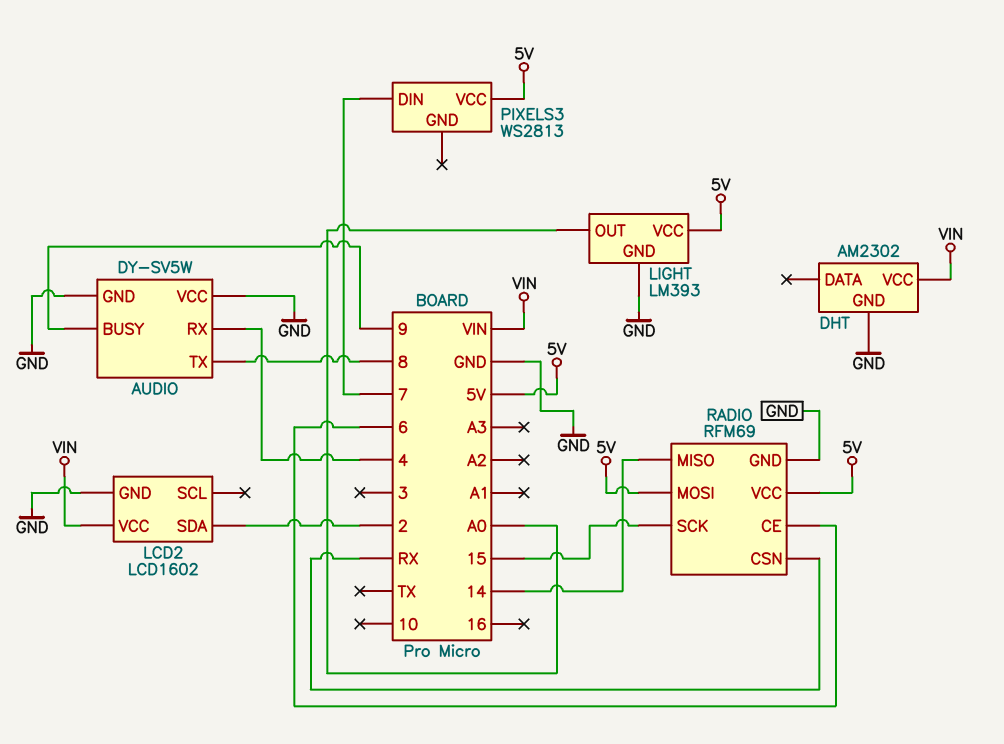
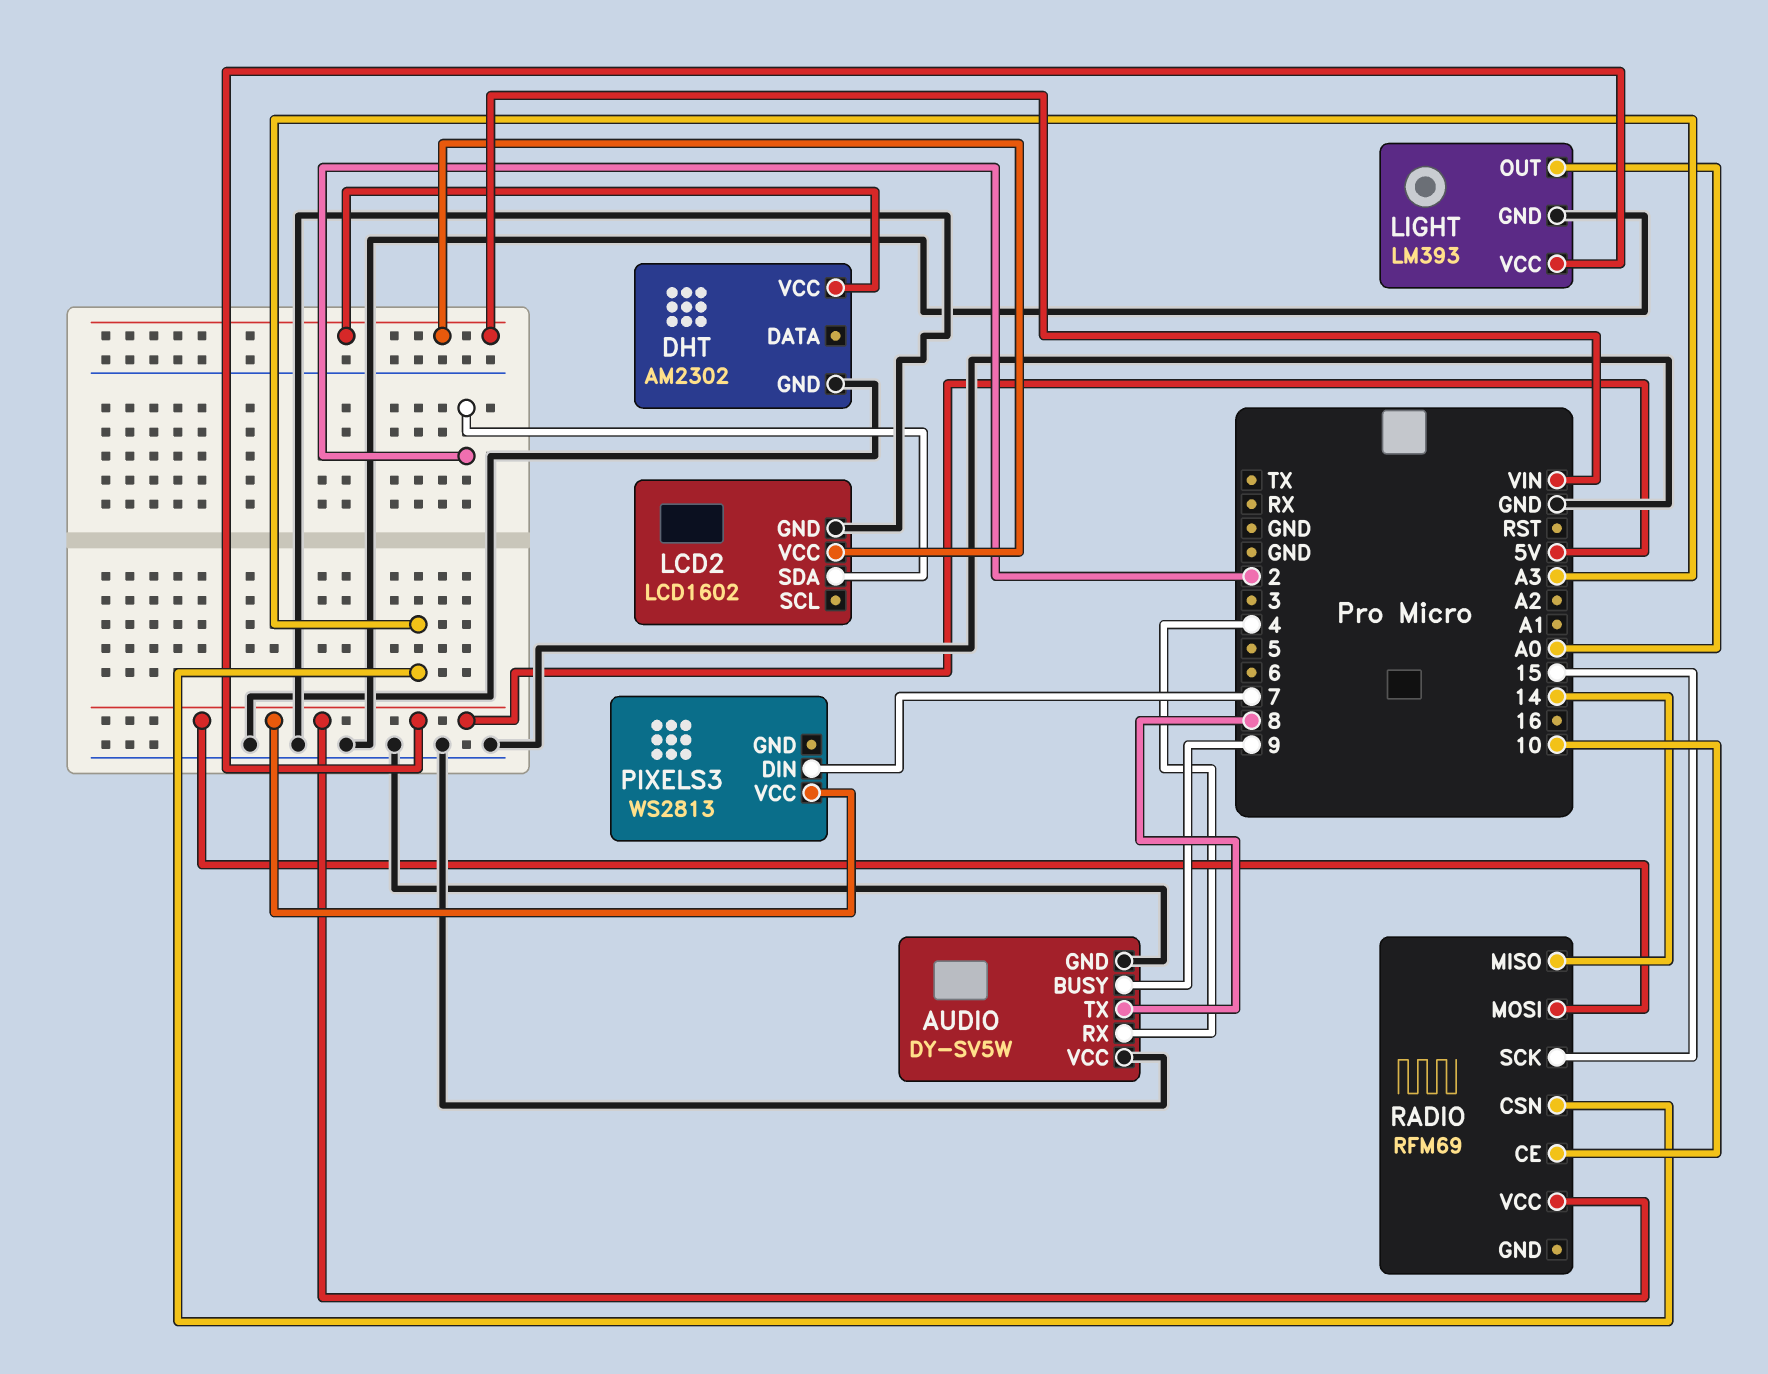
RADIO pin CE: 6 -> 10
RADIO pin CSN: RX -> A3
RADIO pin GND: GND -> none

